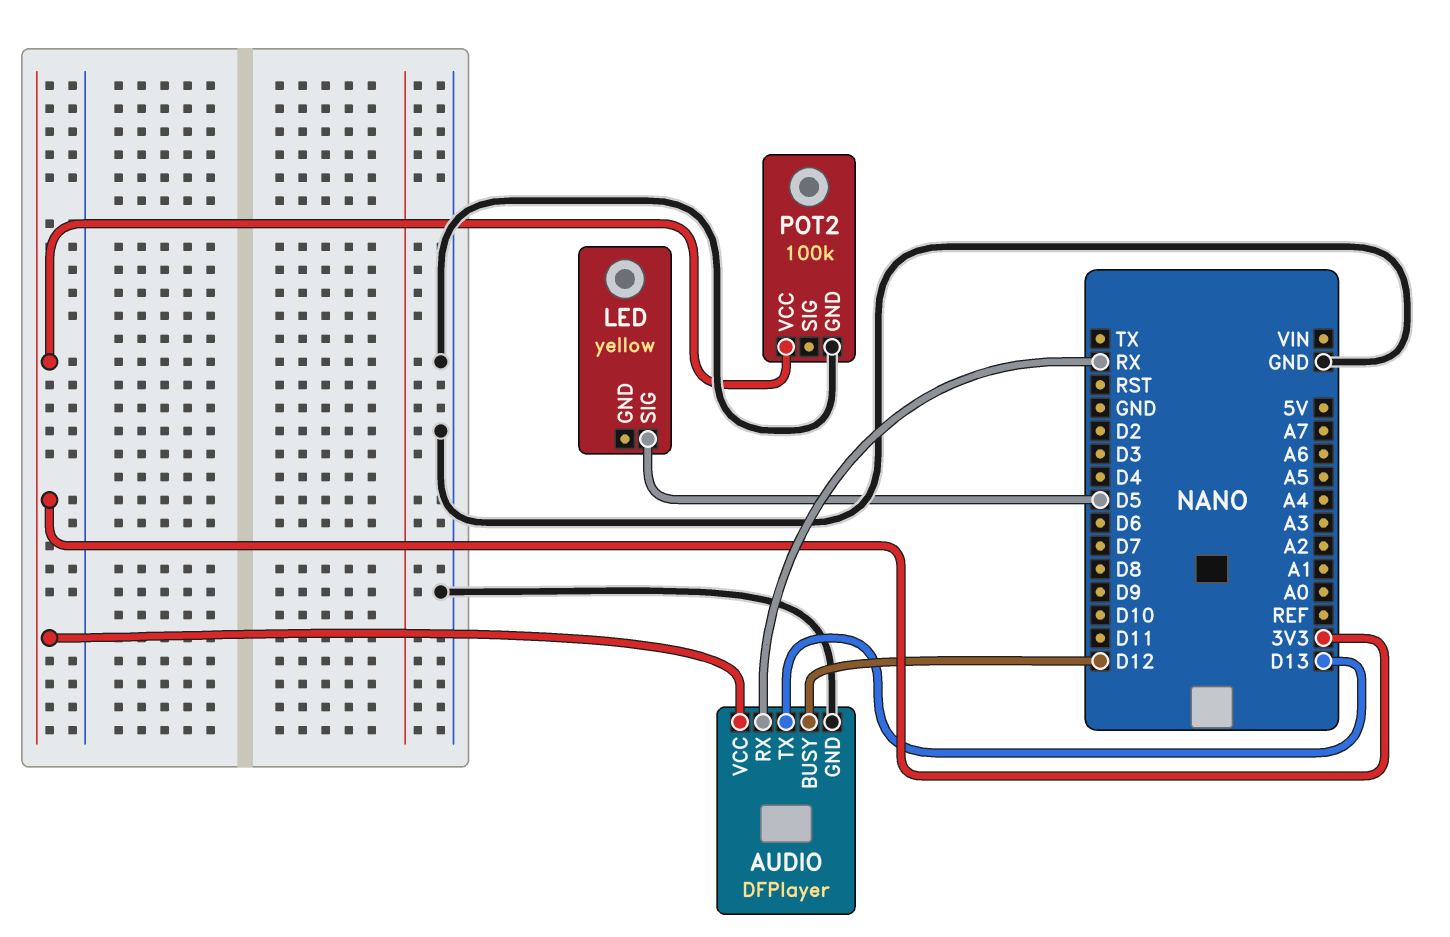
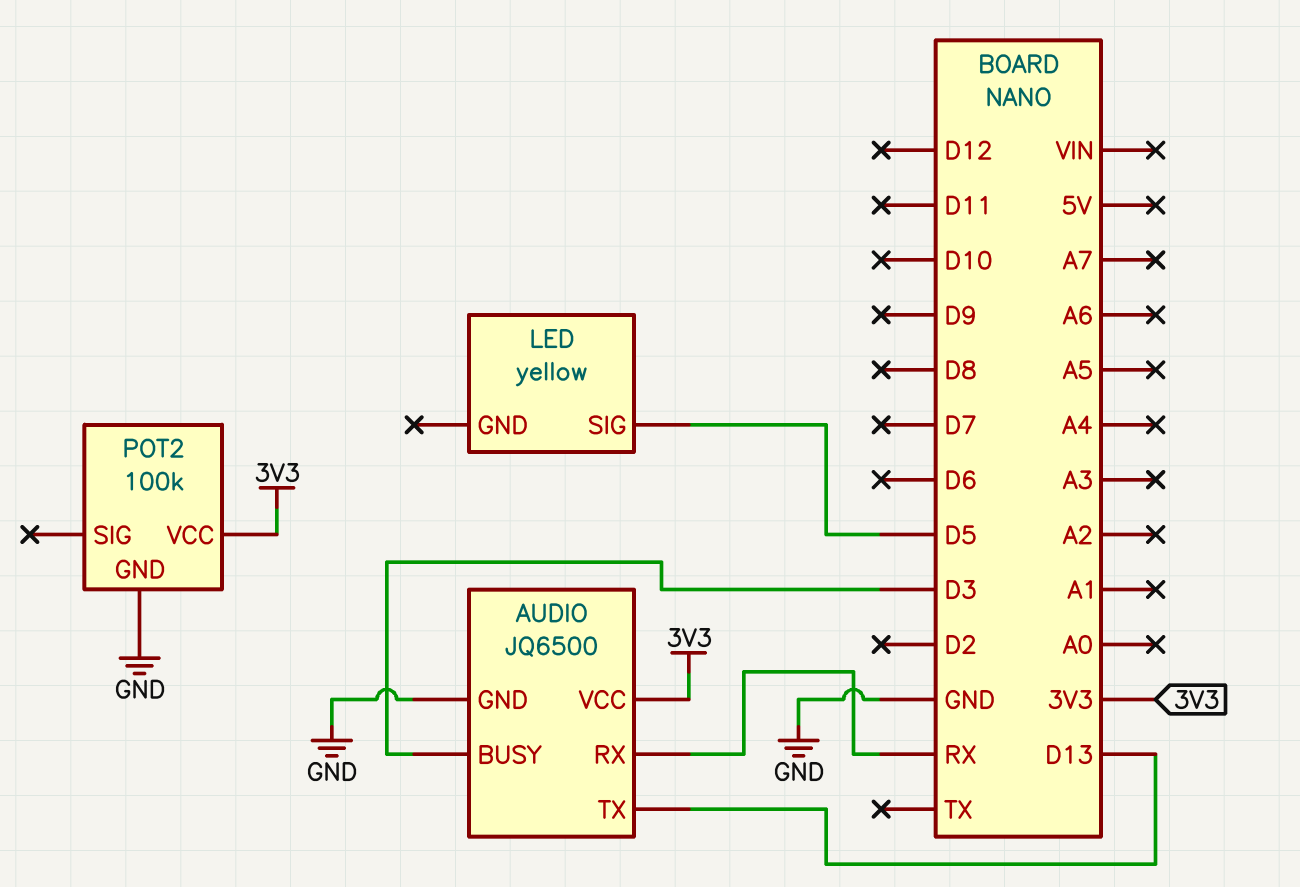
AUDIO: DFPlayer -> JQ6500
AUDIO pin BUSY: D12 -> D3

